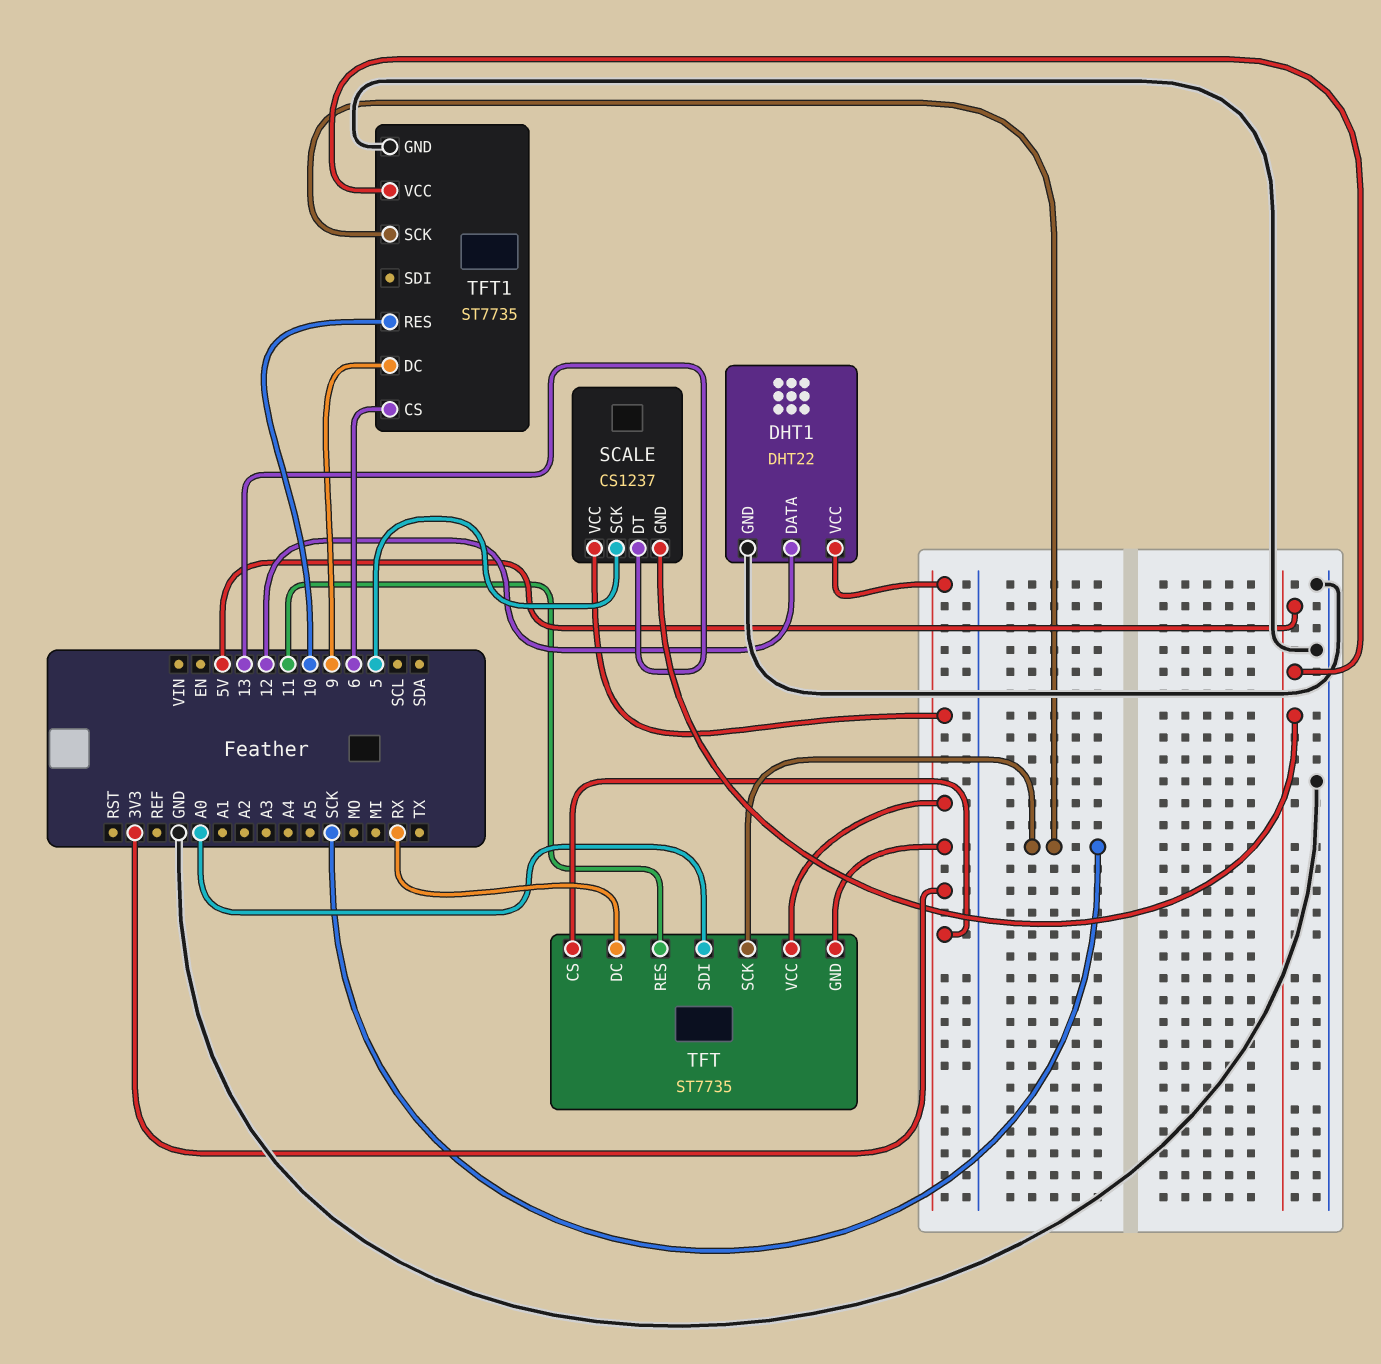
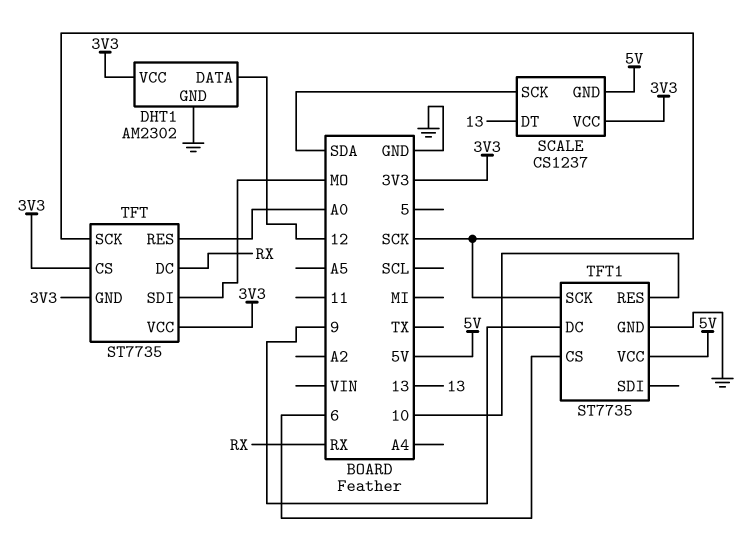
DHT1: DHT22 -> AM2302
SCALE pin SCK: 5 -> SDA
TFT pin RES: 11 -> A0
TFT pin SDI: A0 -> MO

